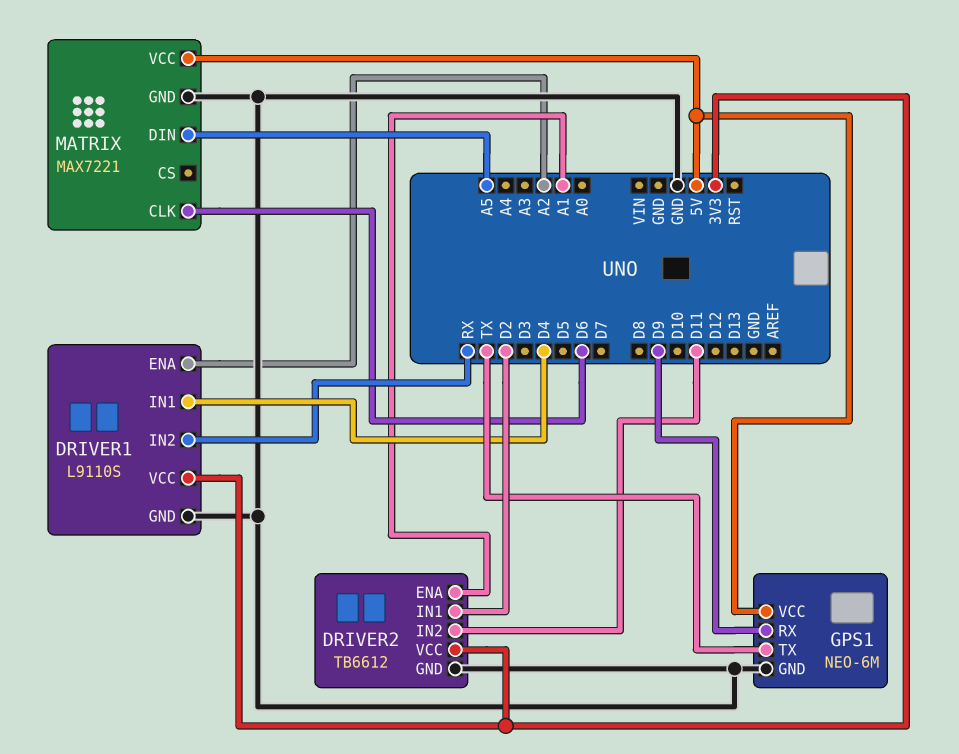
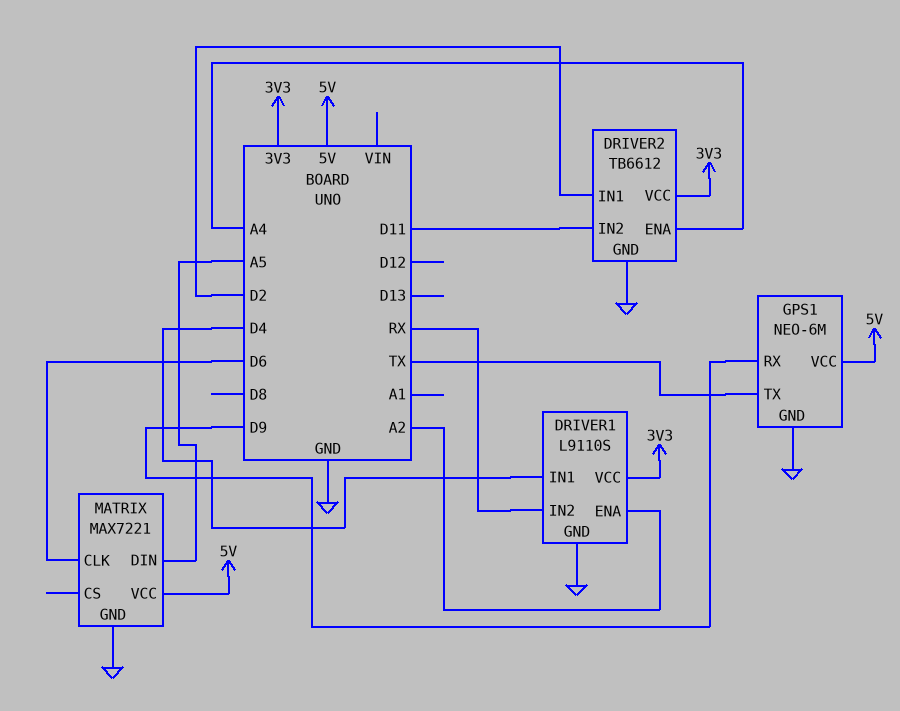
DRIVER2 pin ENA: A1 -> A4

